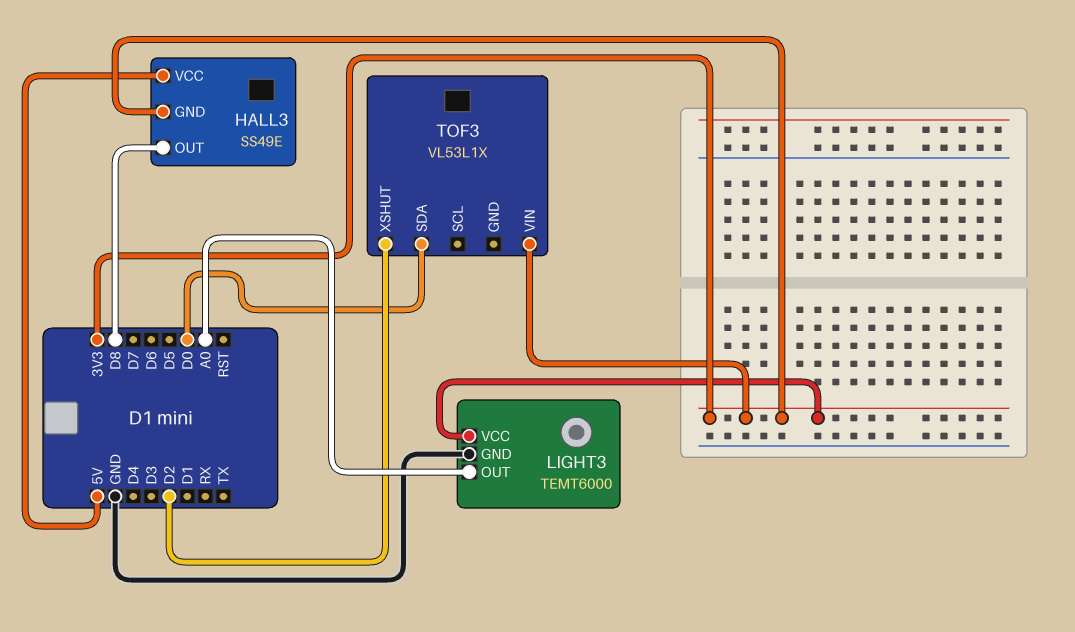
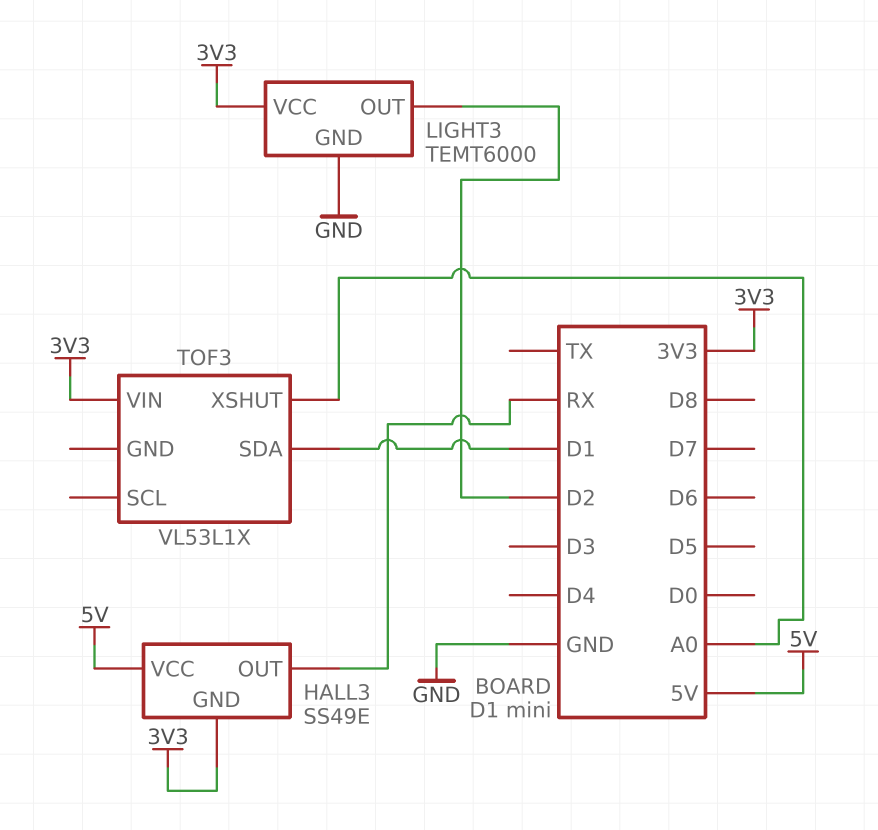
HALL3 pin OUT: D8 -> RX
LIGHT3 pin OUT: A0 -> D2
TOF3 pin SDA: D0 -> D1
TOF3 pin XSHUT: D2 -> A0

